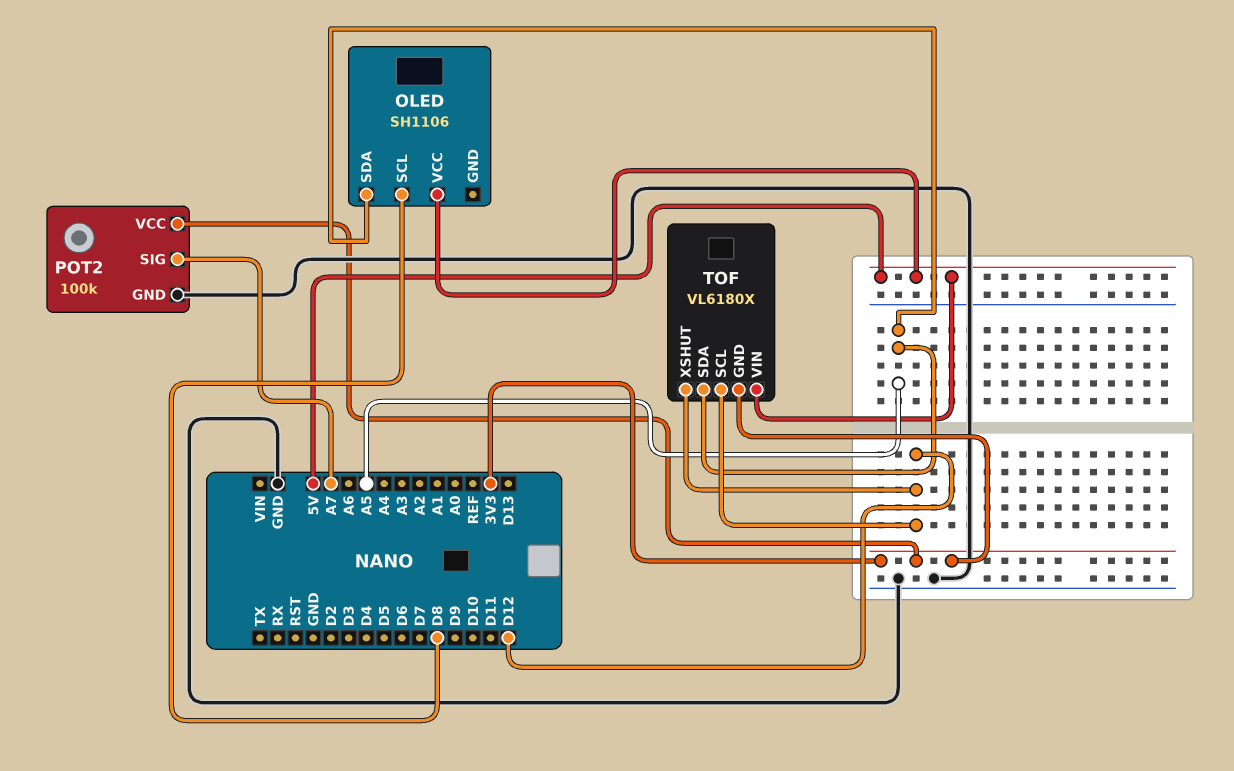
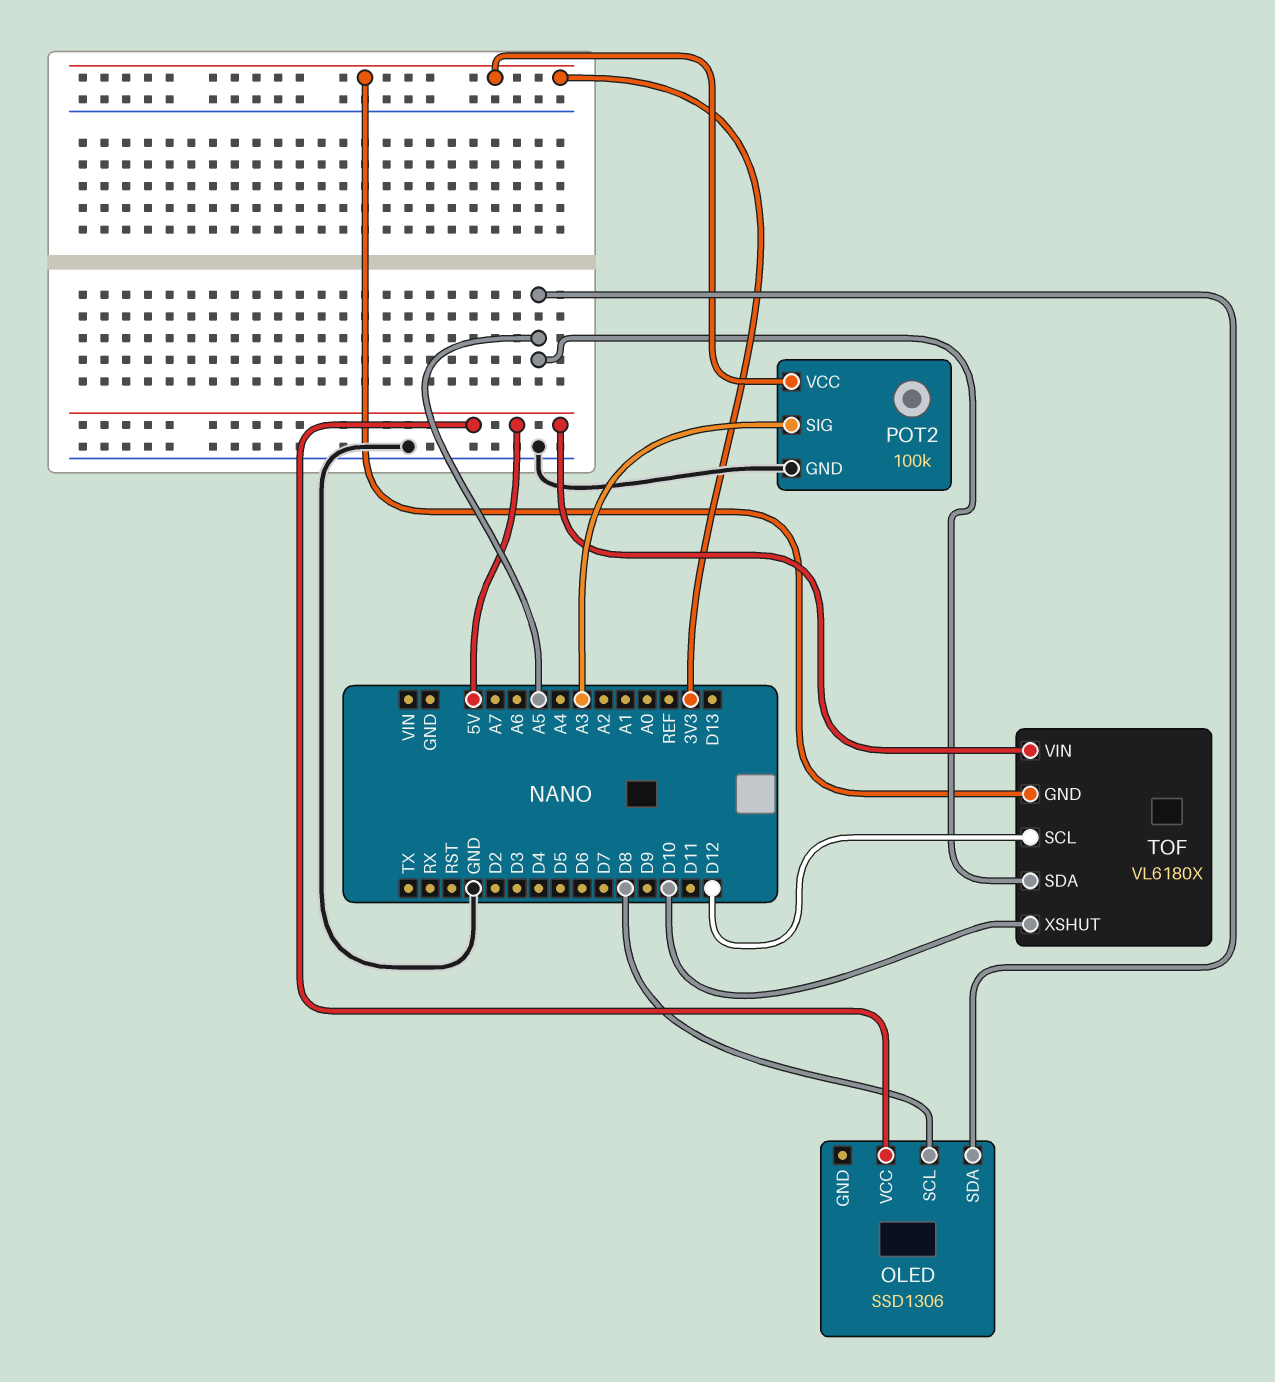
OLED: SH1106 -> SSD1306
POT2 pin SIG: A7 -> A3
TOF pin XSHUT: D12 -> D10

